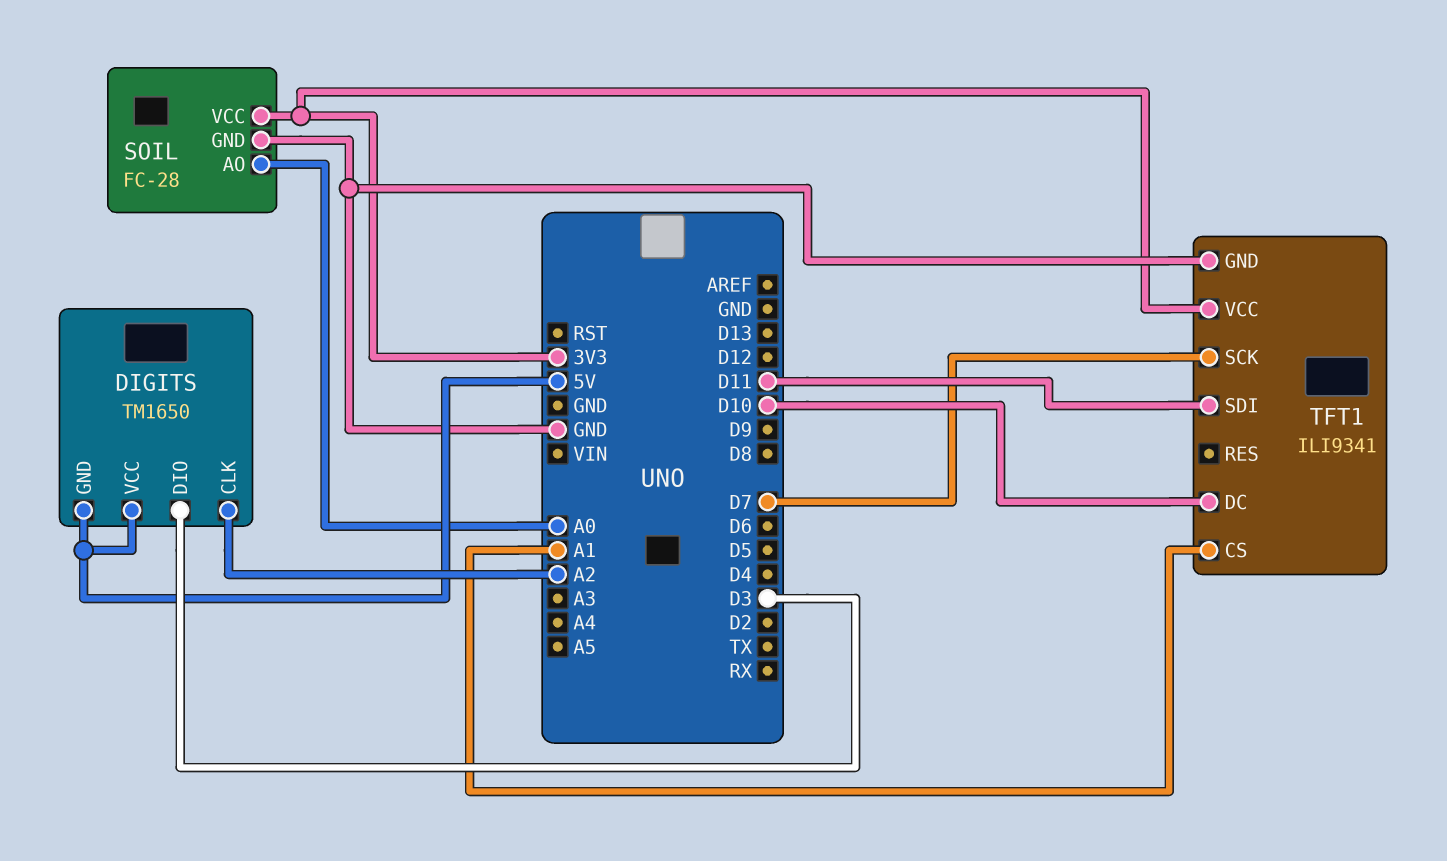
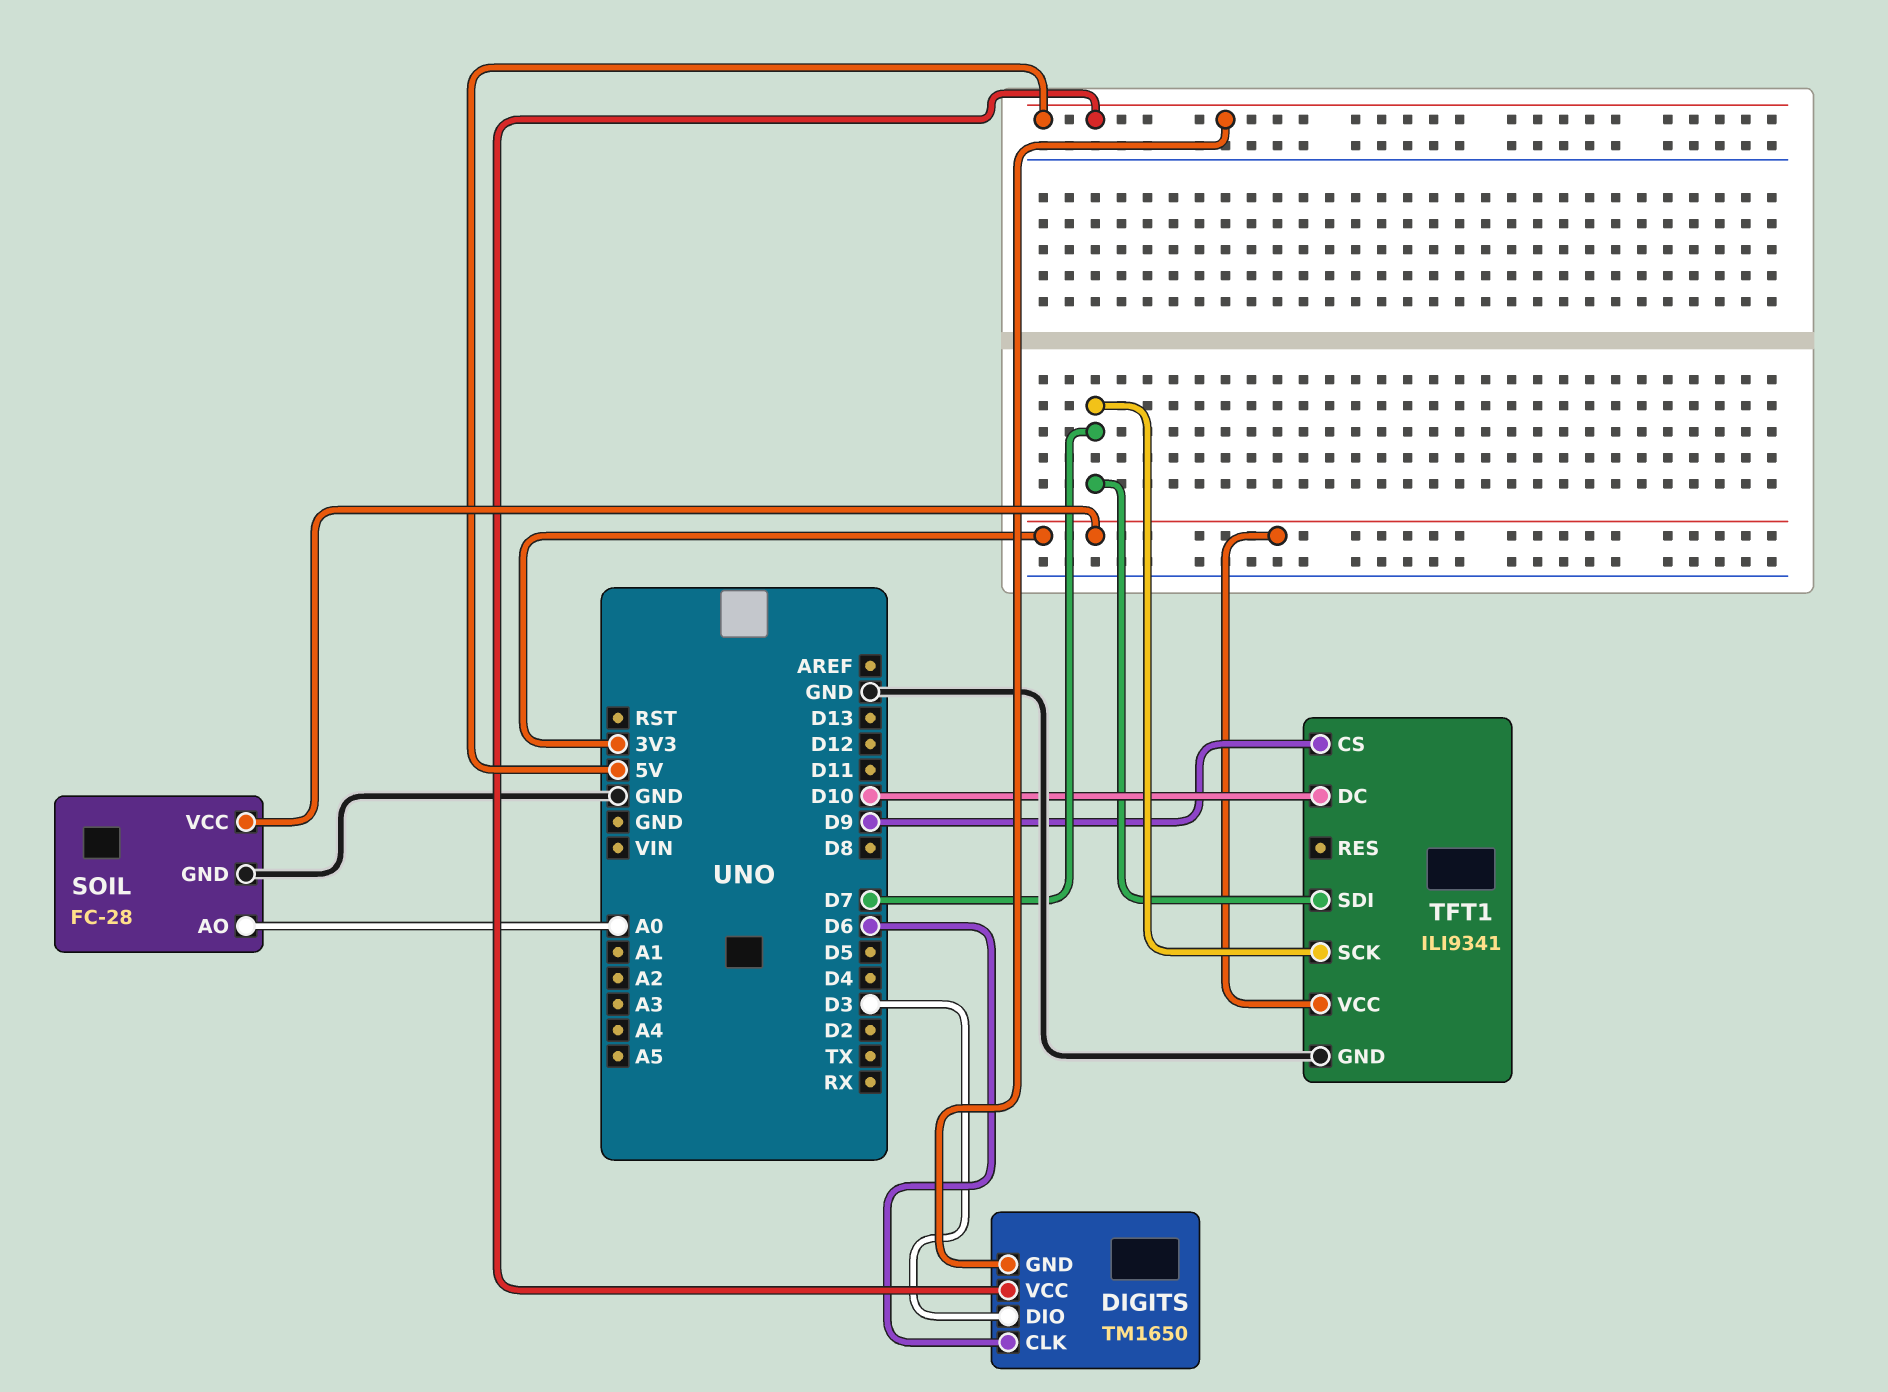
DIGITS pin CLK: A2 -> D6
TFT1 pin CS: A1 -> D9
TFT1 pin SDI: D11 -> D7

